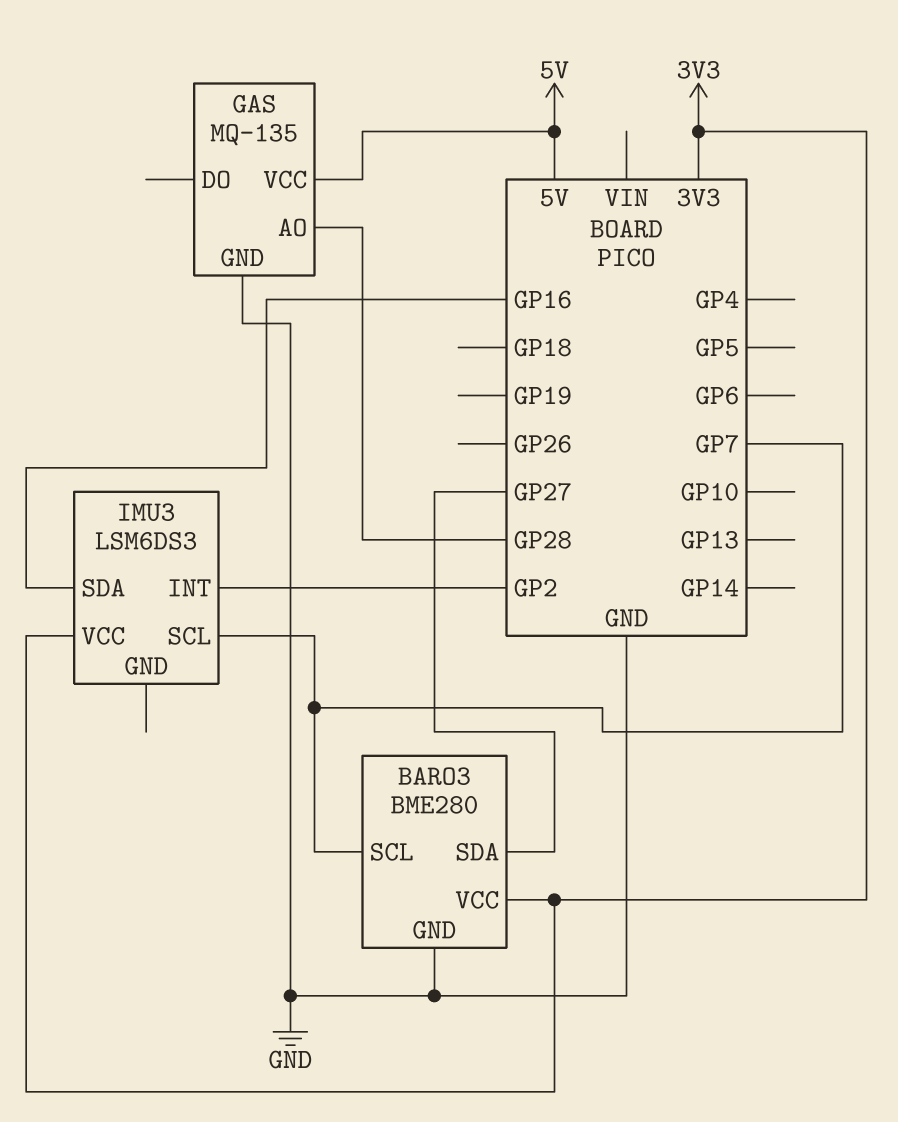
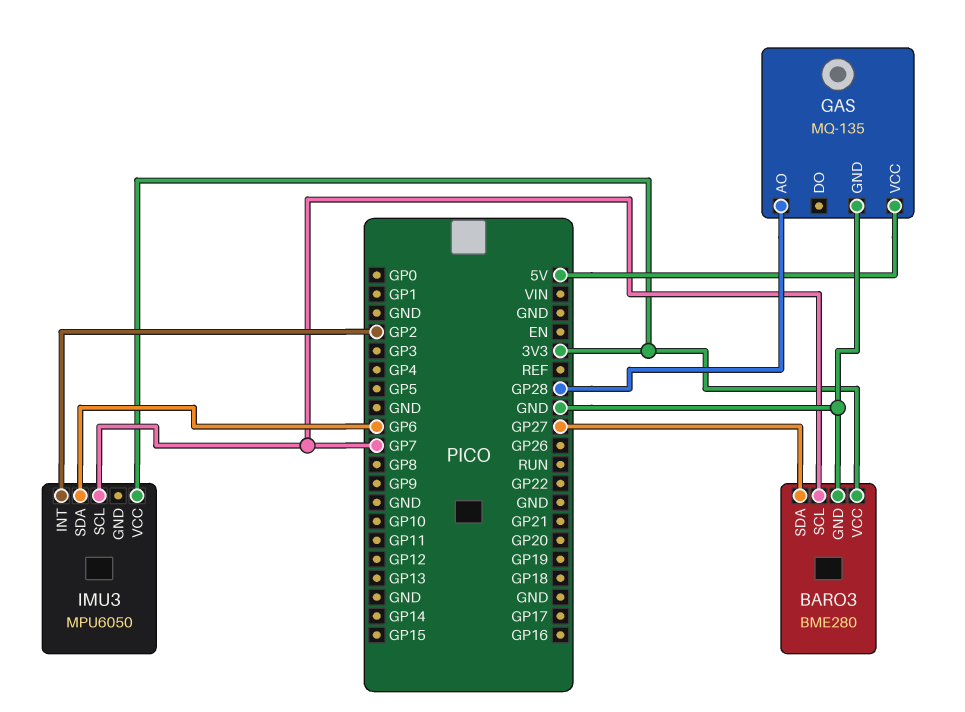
IMU3: LSM6DS3 -> MPU6050
IMU3 pin SDA: GP16 -> GP6

